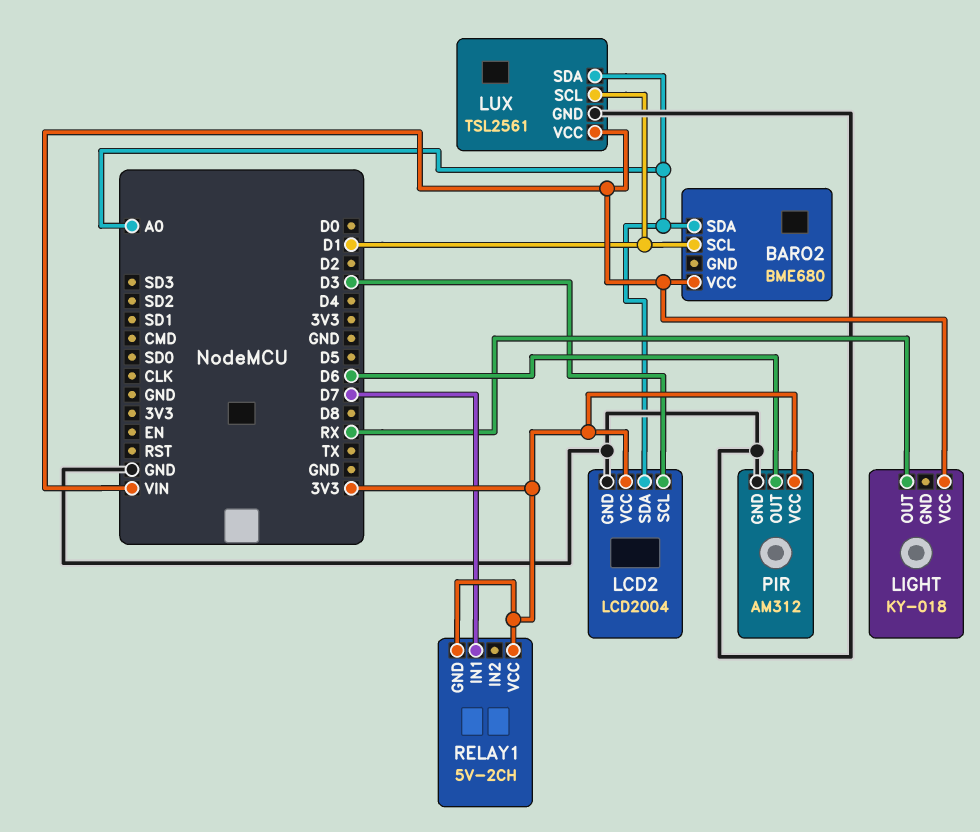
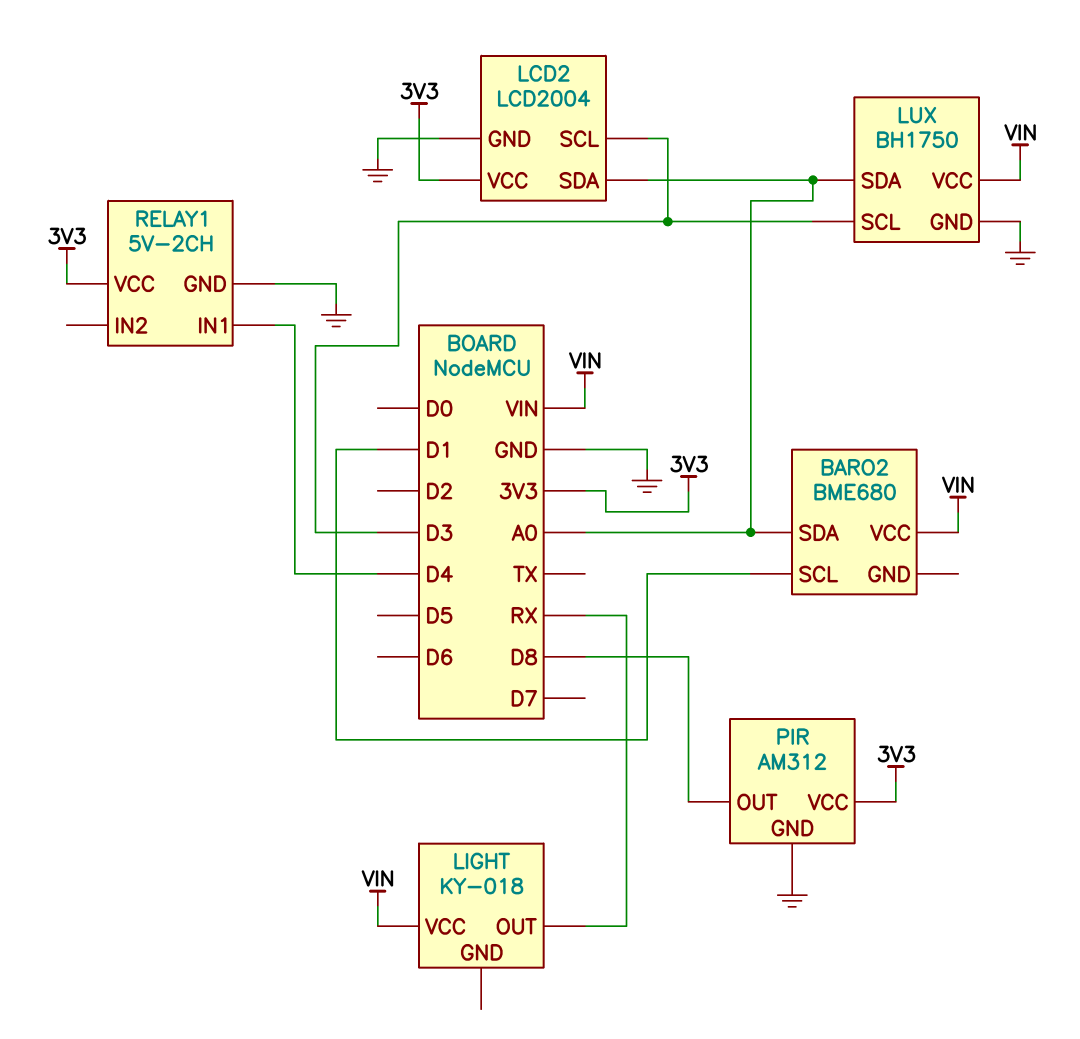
LUX: TSL2561 -> BH1750
LUX pin SCL: D1 -> D3
PIR pin OUT: D6 -> D8
RELAY1 pin GND: 3V3 -> GND
RELAY1 pin IN1: D7 -> D4

